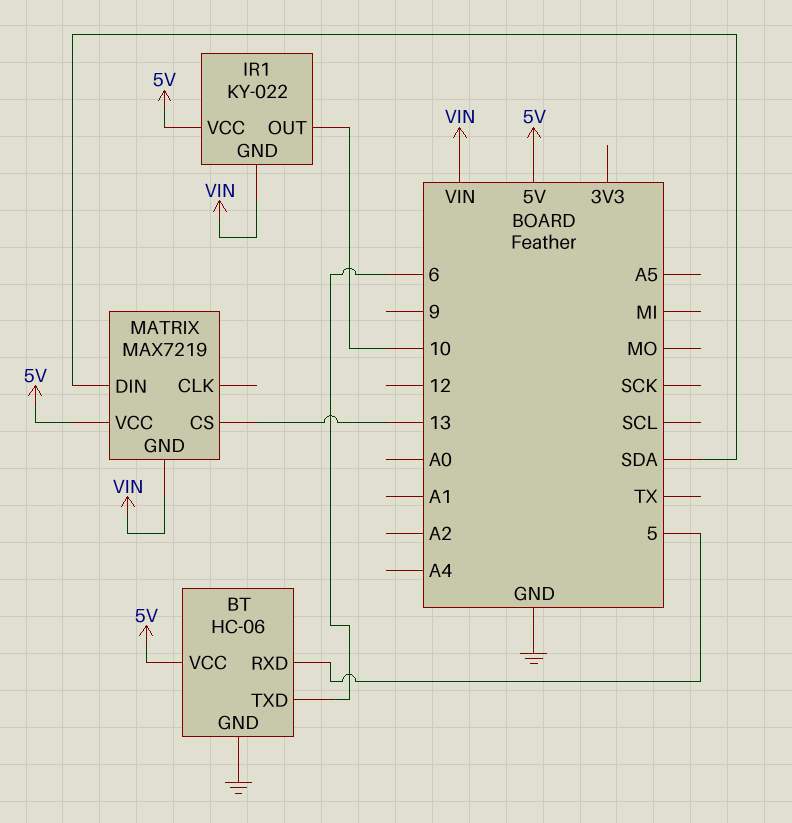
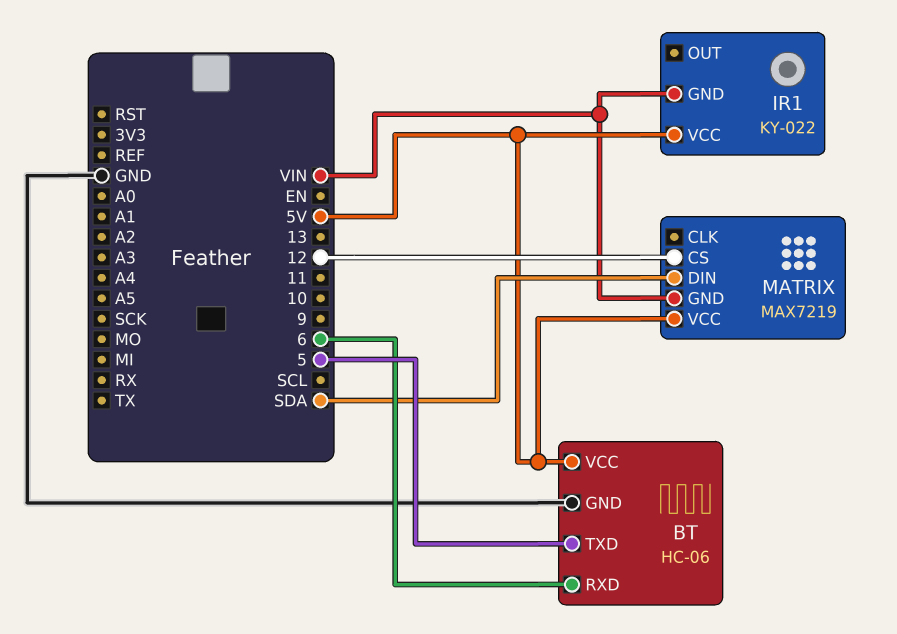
BT pin RXD: 5 -> 6
BT pin TXD: 6 -> 5
IR1 pin OUT: 10 -> none
MATRIX pin CS: 13 -> 12

